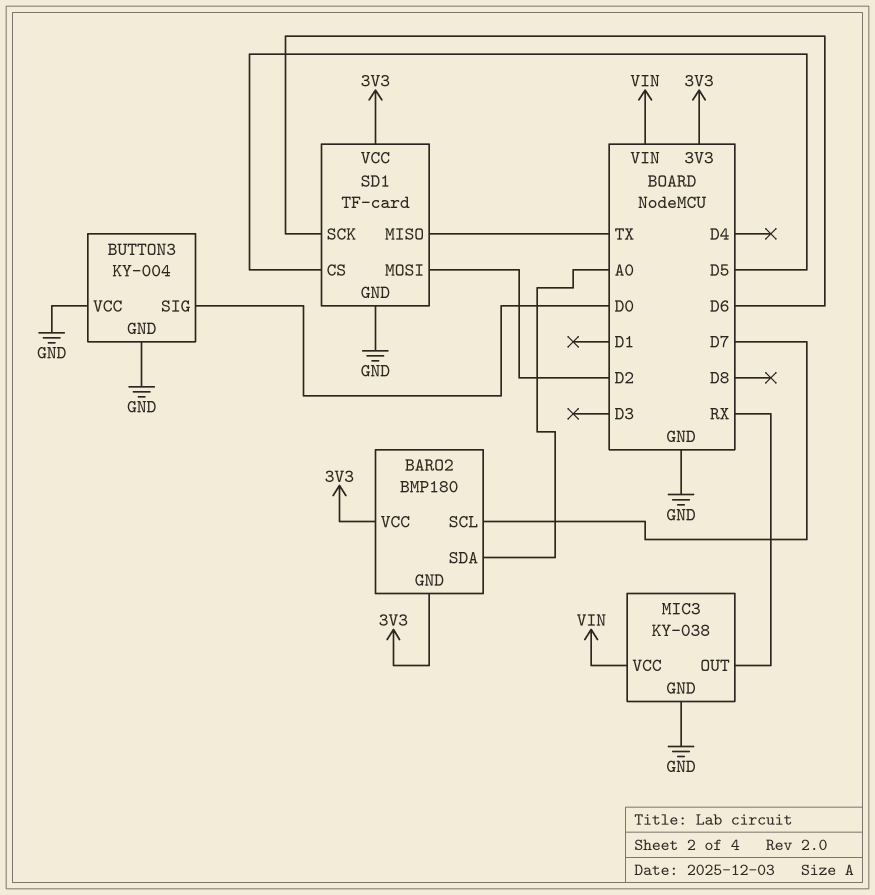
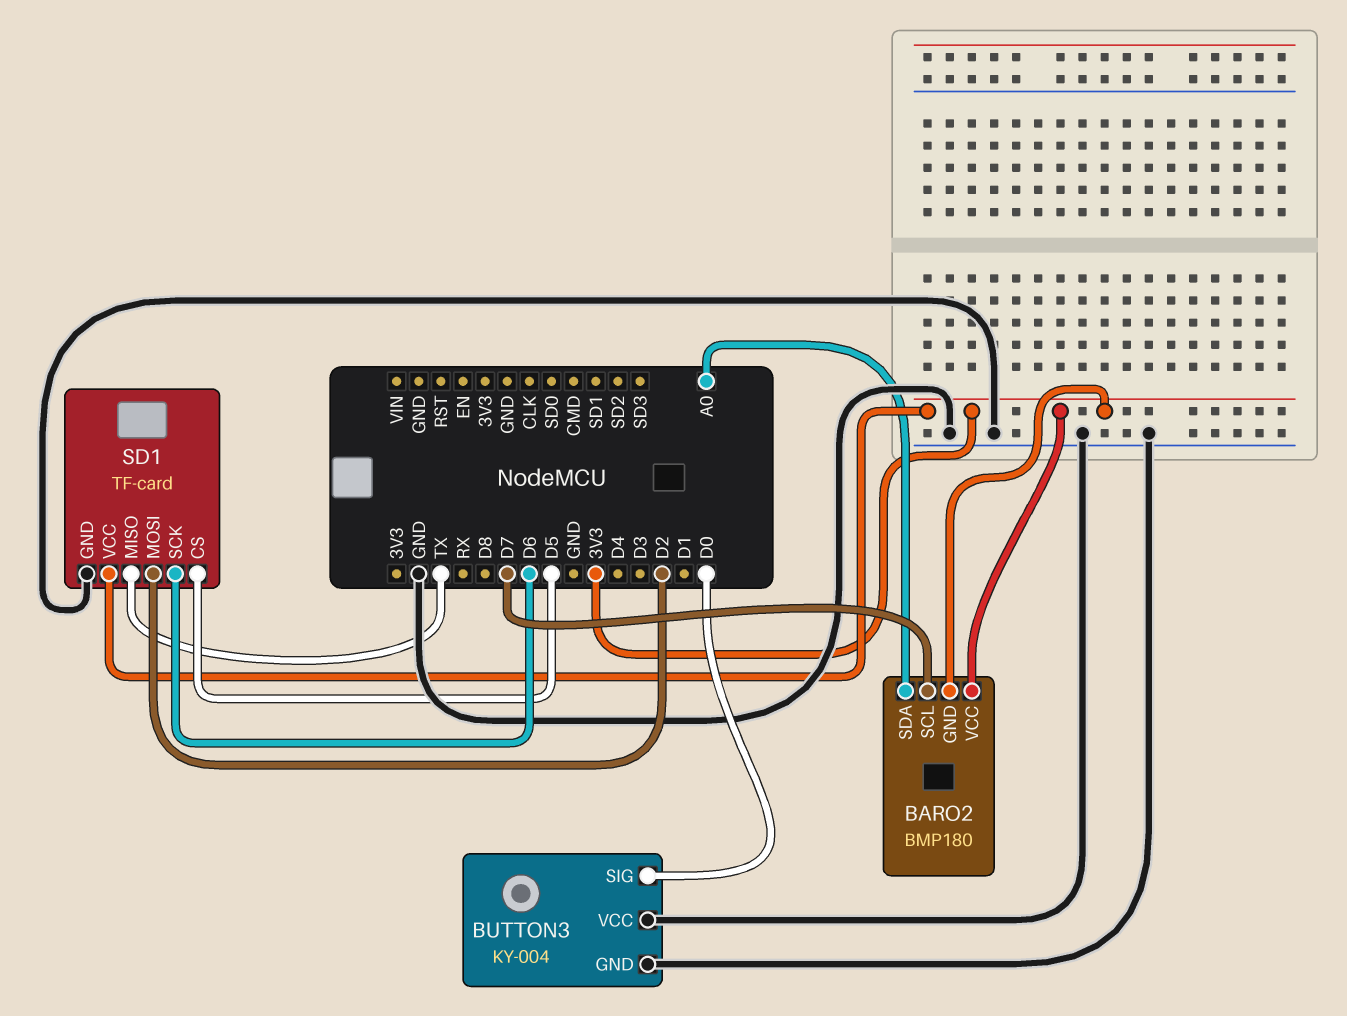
MIC3: KY-038 -> none
MIC3 pin GND: GND -> none
MIC3 pin OUT: RX -> none
MIC3 pin VCC: VIN -> none

